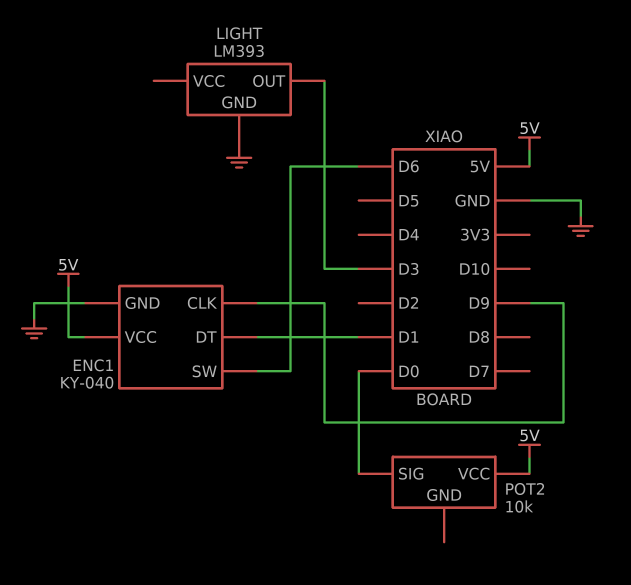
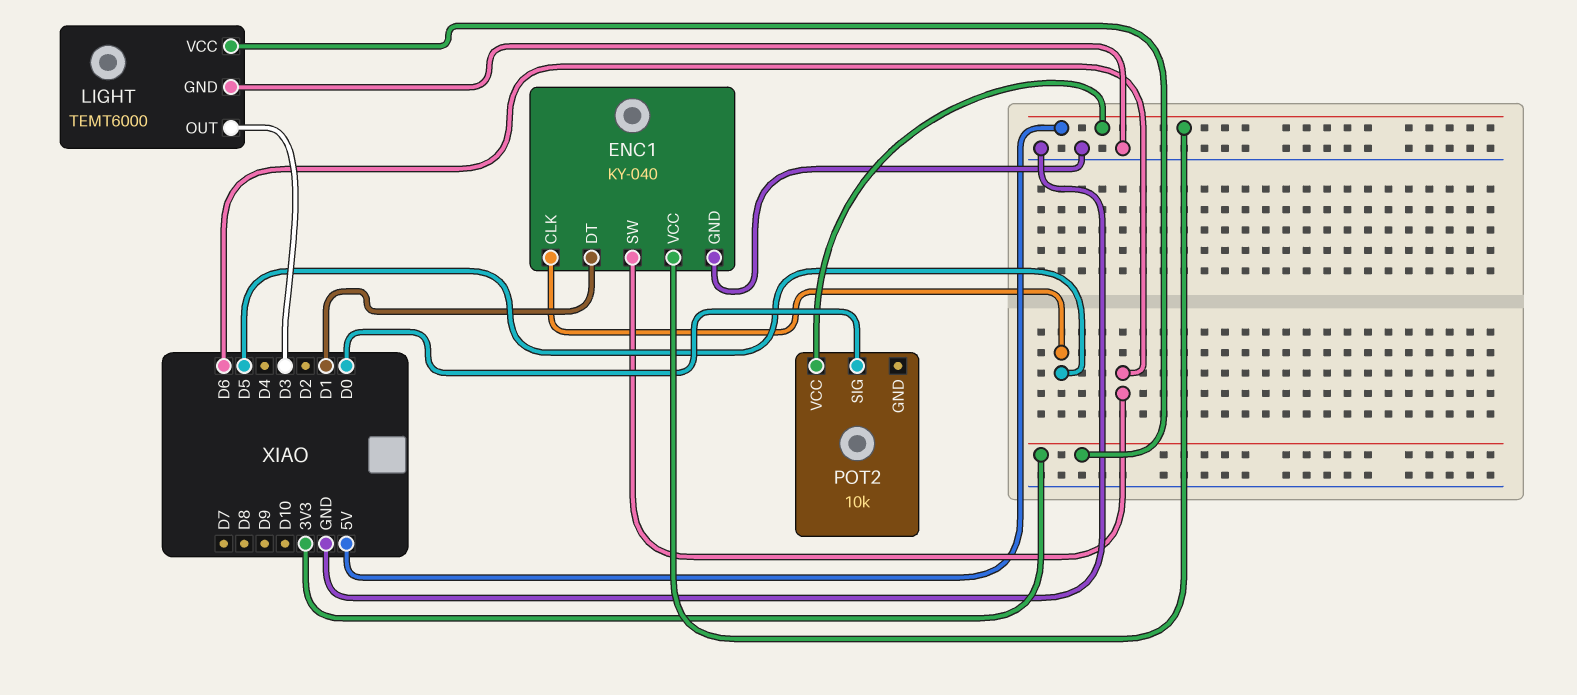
ENC1 pin CLK: D9 -> D5
LIGHT: LM393 -> TEMT6000
LIGHT pin VCC: none -> 3V3

